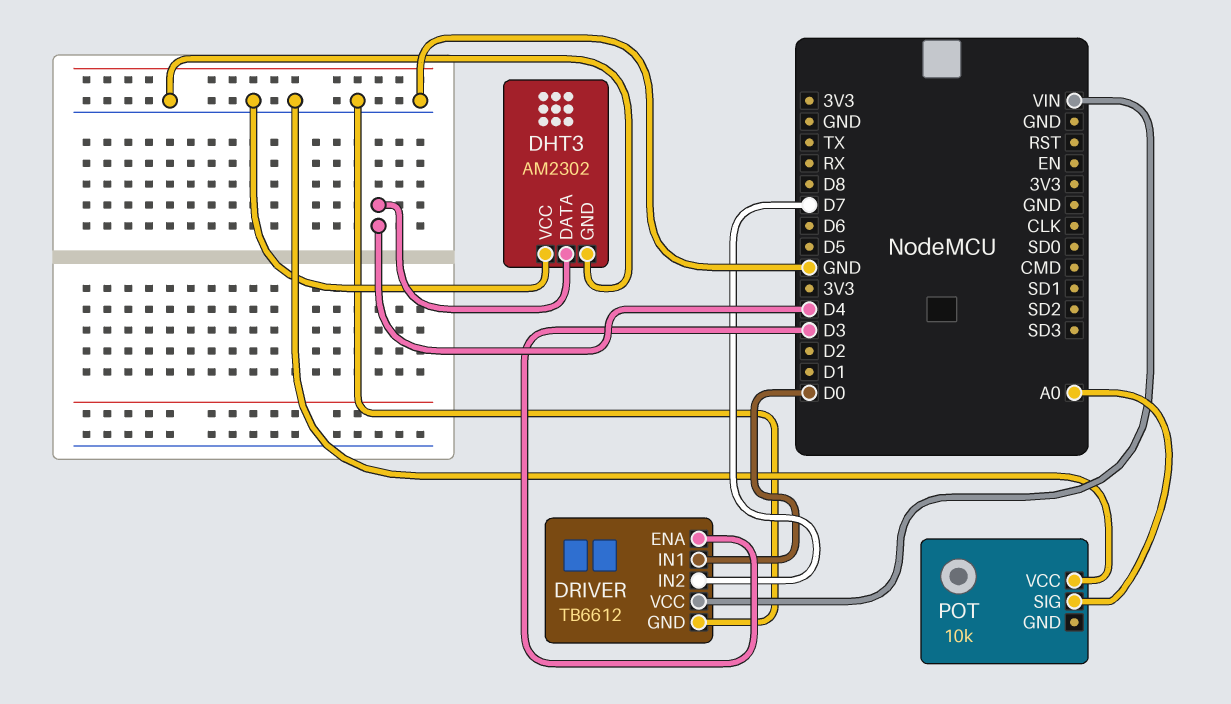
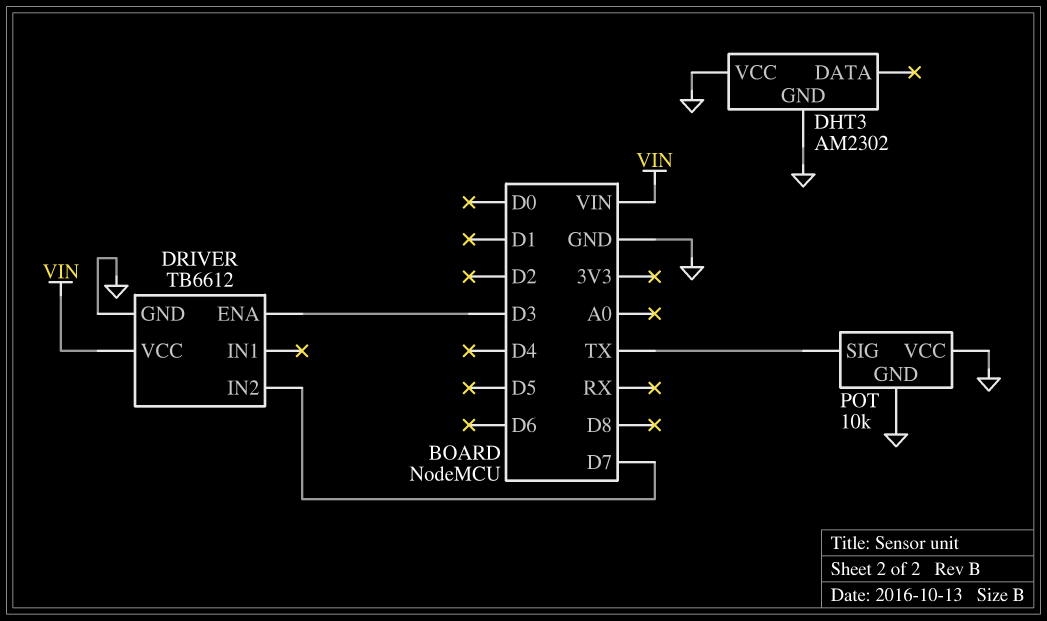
DHT3 pin DATA: D4 -> none
DRIVER pin IN1: D0 -> none
POT pin GND: none -> GND
POT pin SIG: A0 -> TX

